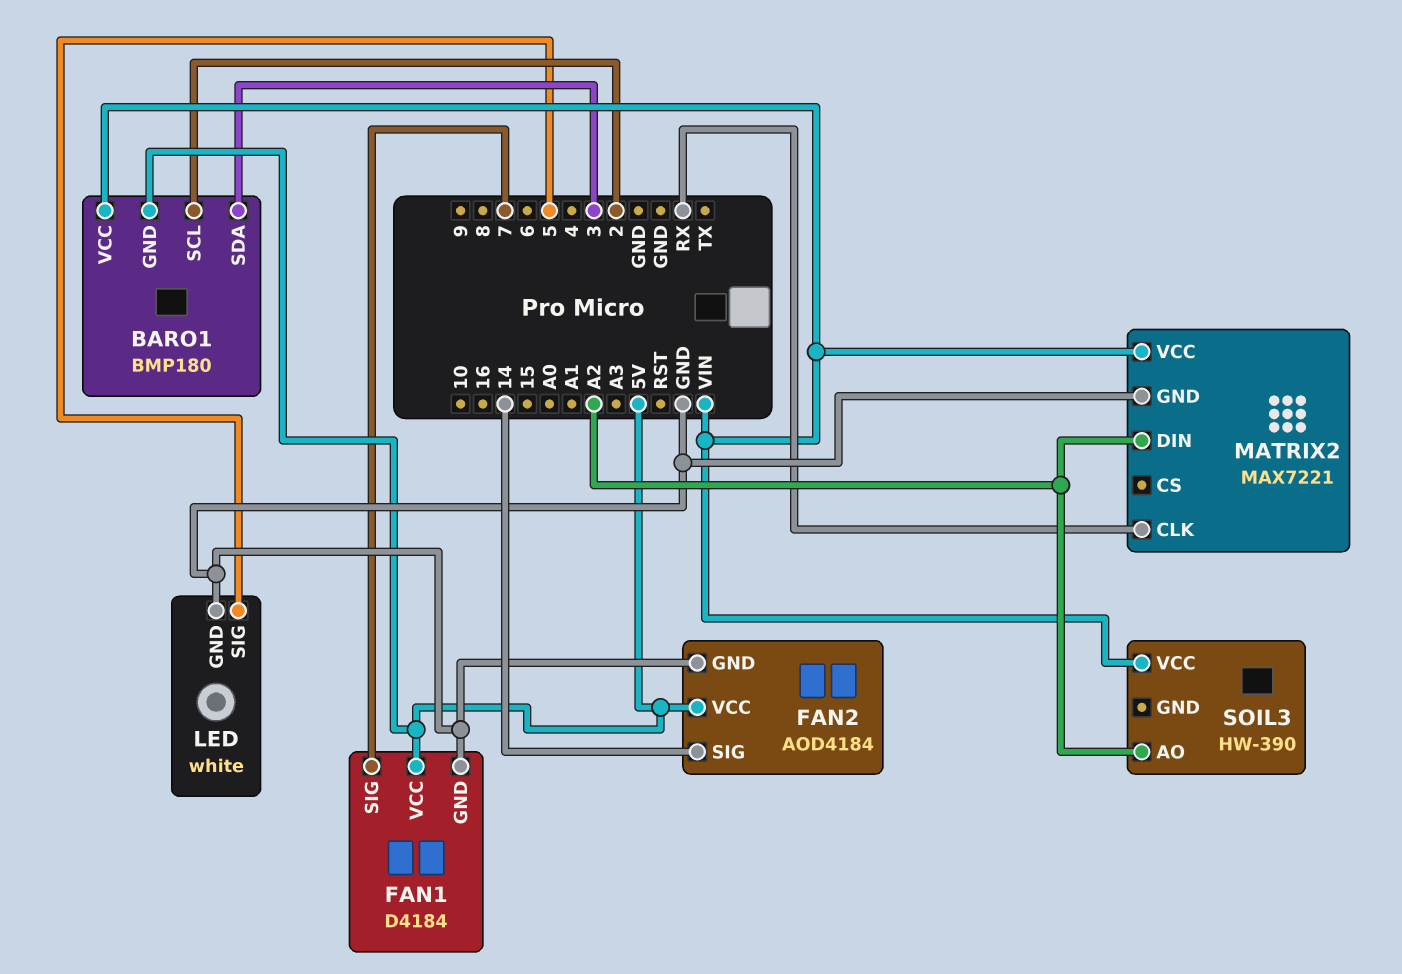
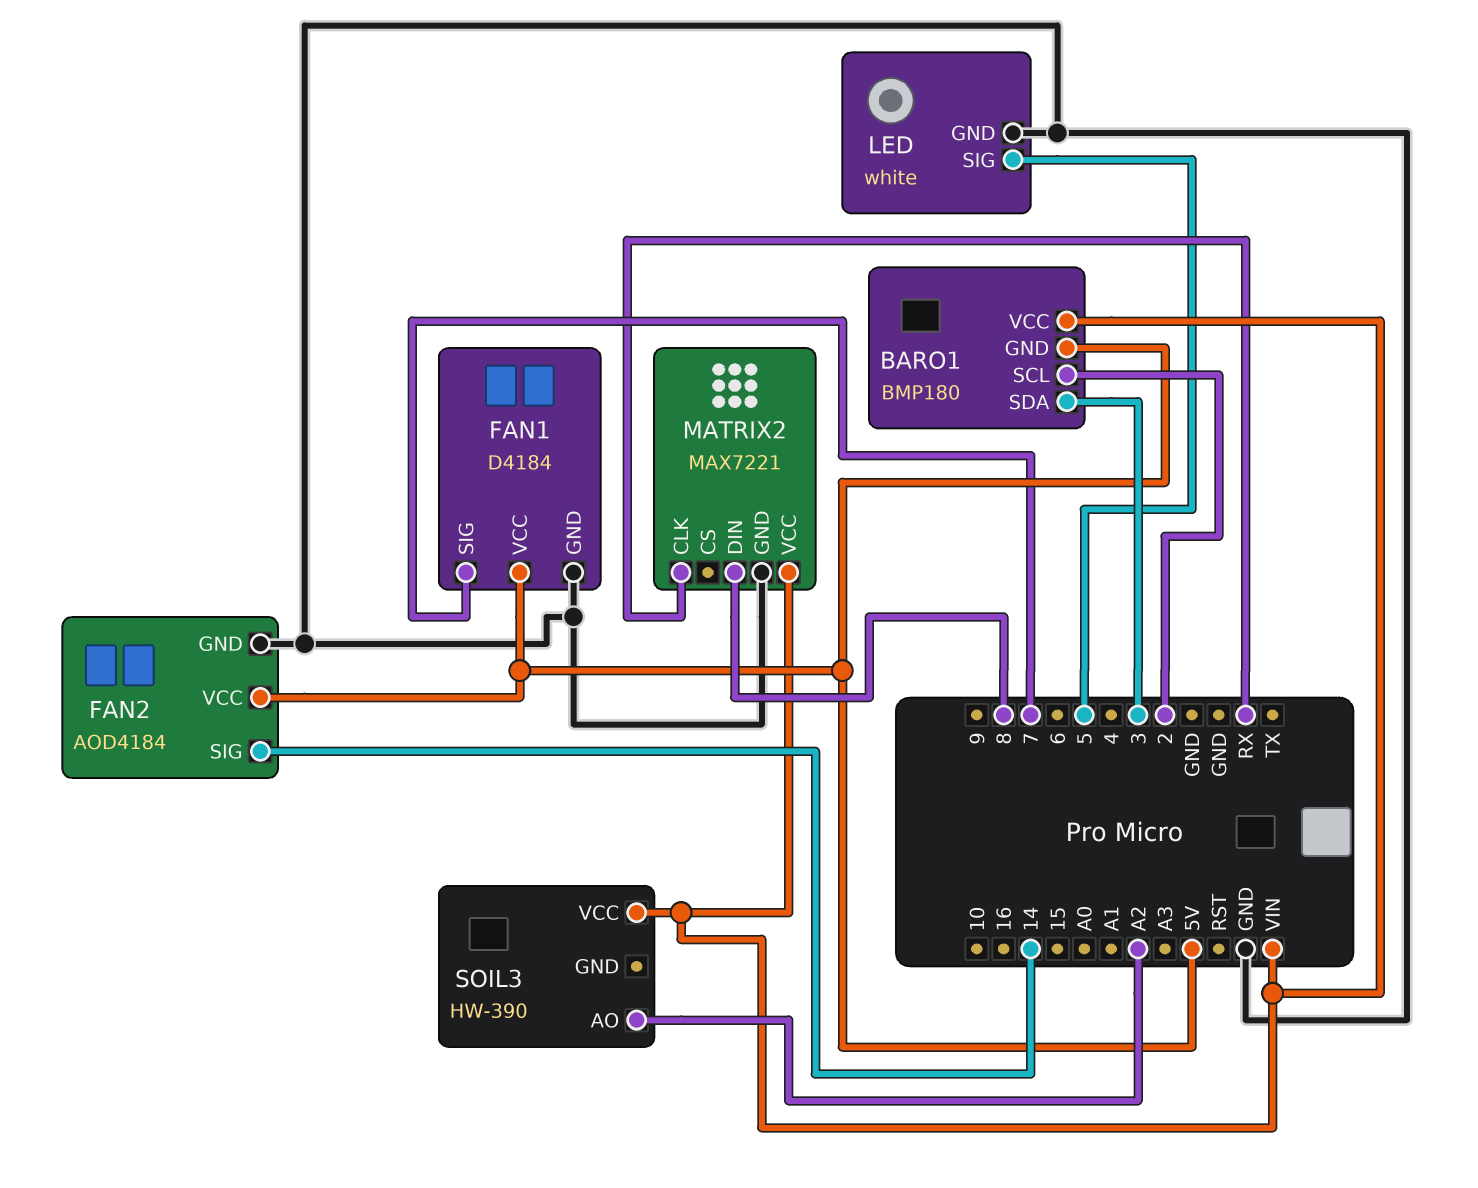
MATRIX2 pin DIN: A2 -> 8

